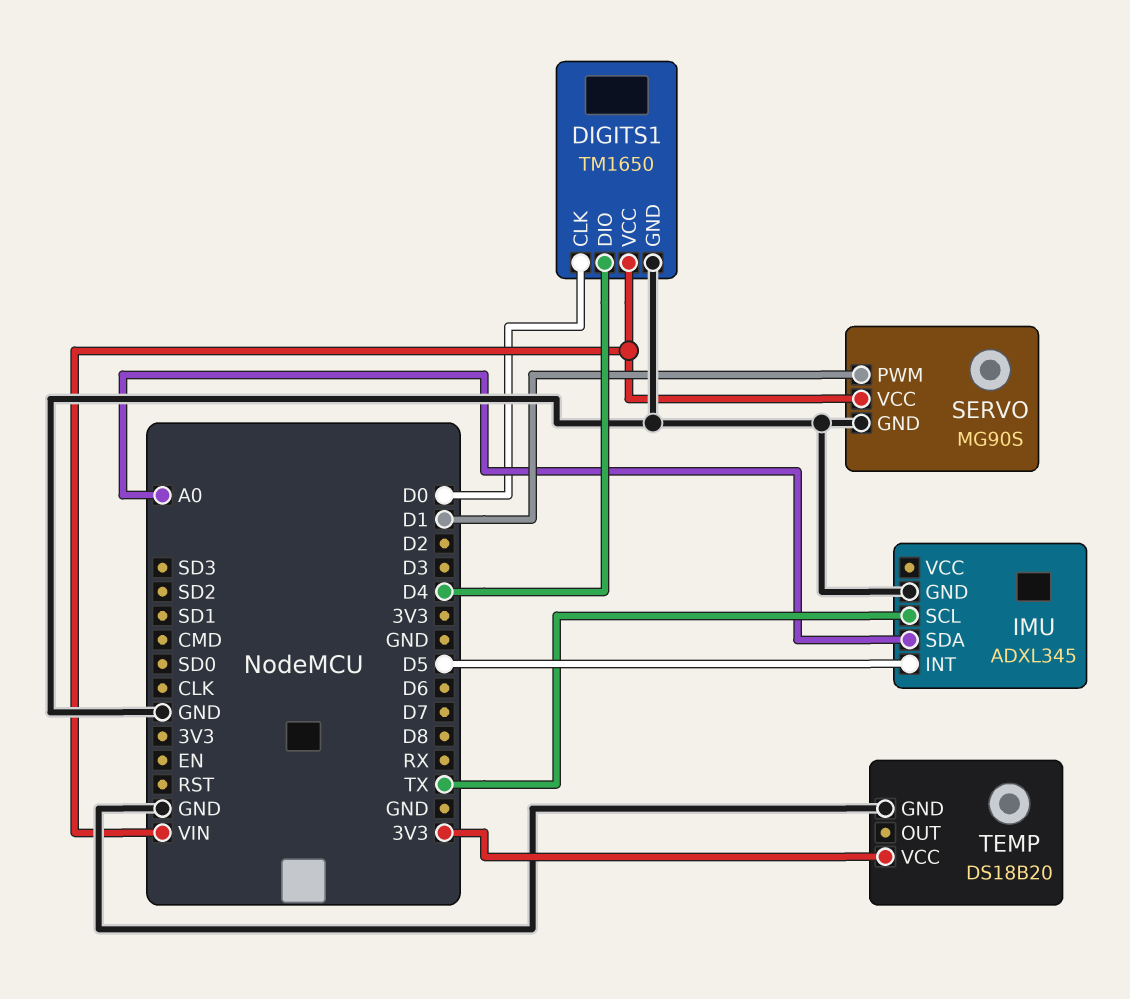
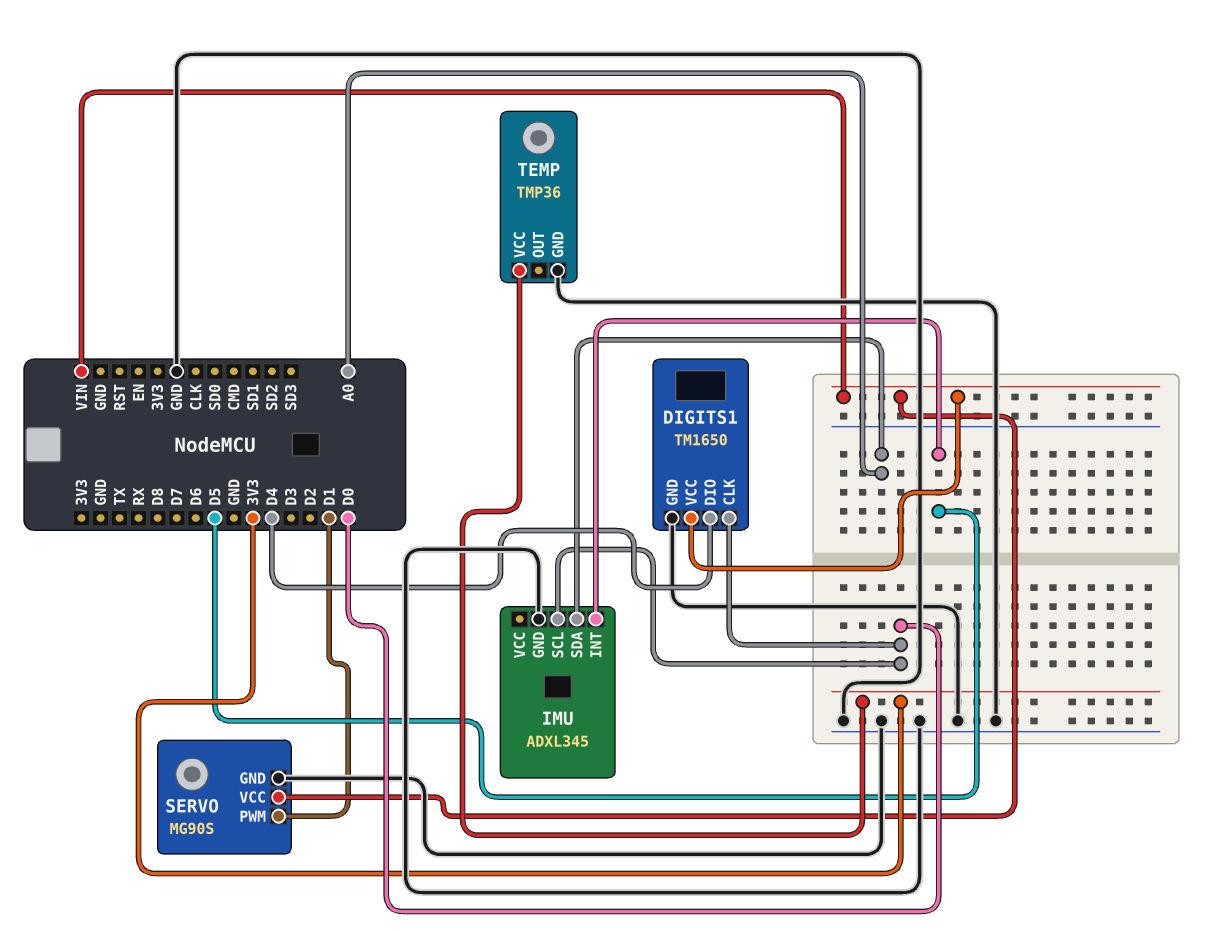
IMU pin SCL: TX -> D0
TEMP: DS18B20 -> TMP36

